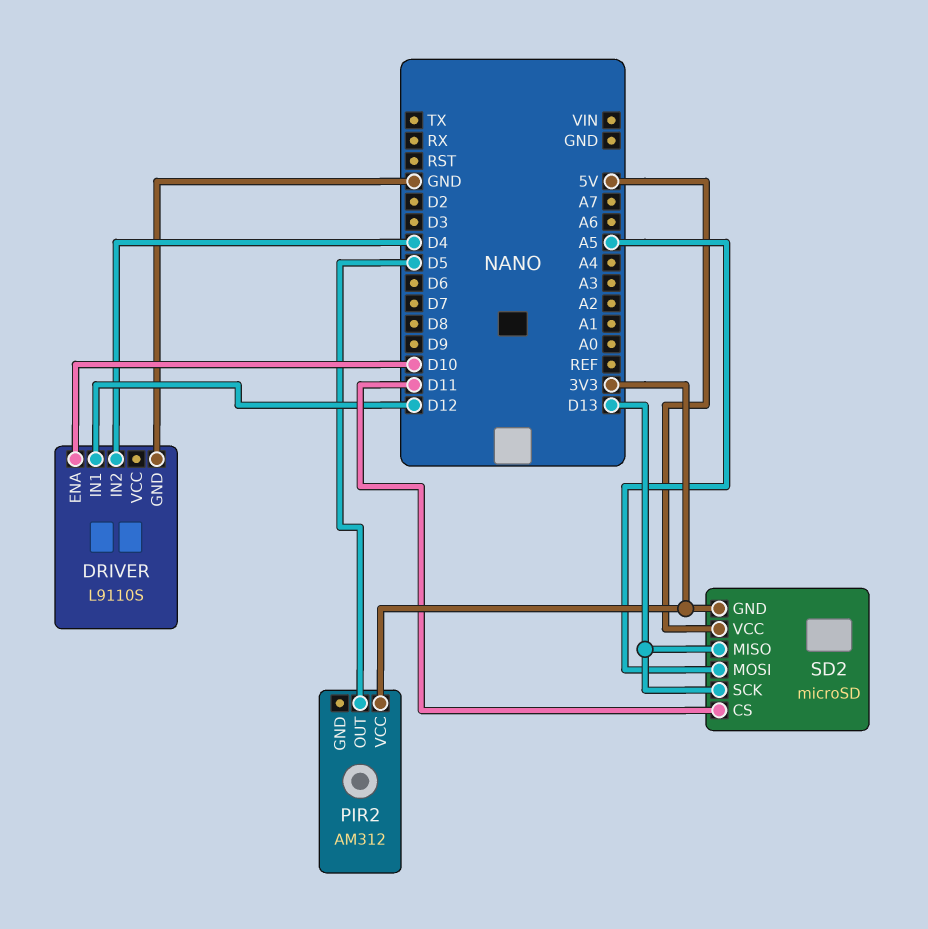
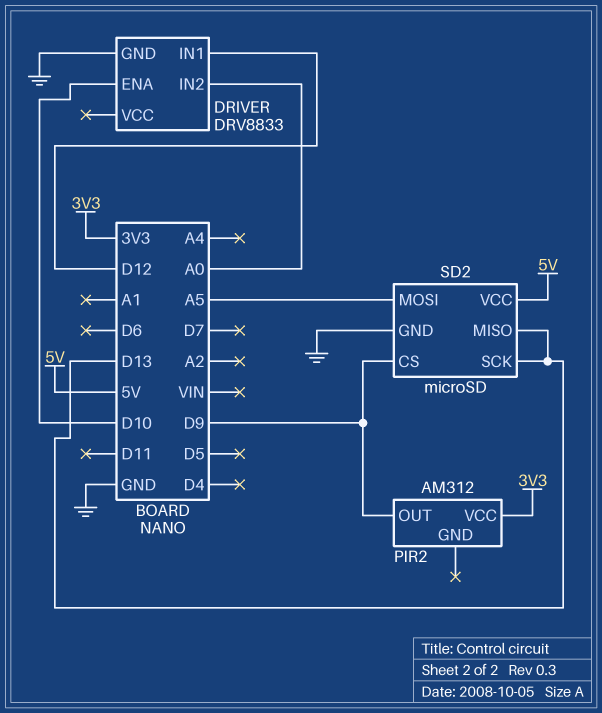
DRIVER: L9110S -> DRV8833
DRIVER pin IN2: D4 -> A0
PIR2 pin OUT: D5 -> D9
SD2 pin CS: D11 -> D9
SD2 pin GND: 3V3 -> GND

